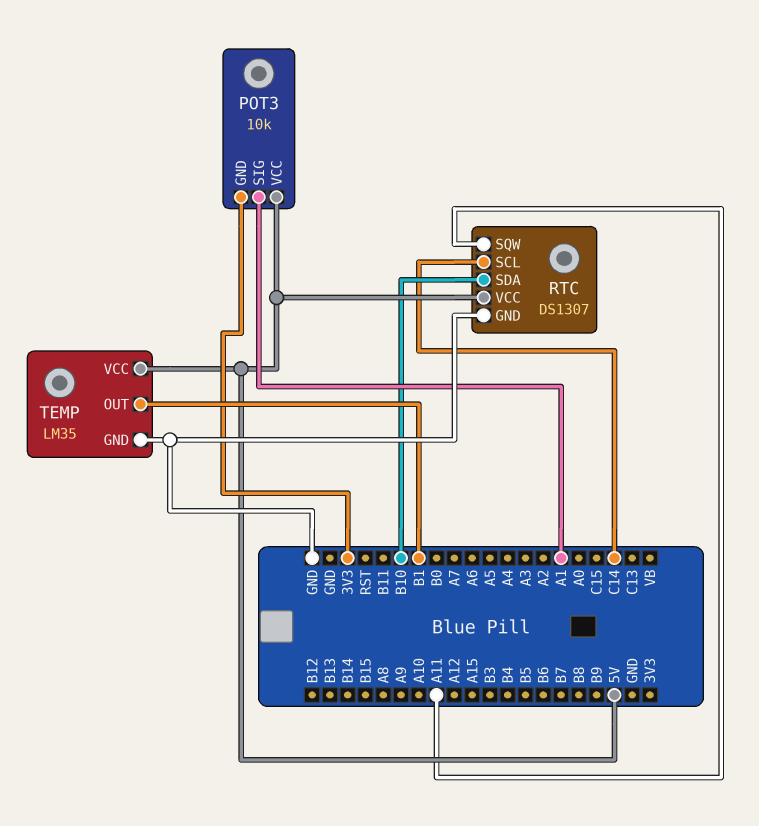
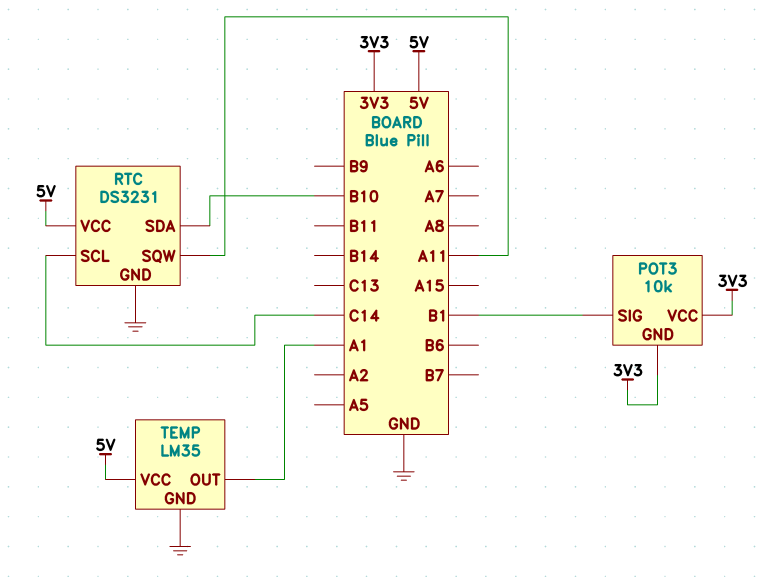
POT3 pin SIG: A1 -> B1
POT3 pin VCC: 5V -> 3V3
RTC: DS1307 -> DS3231
TEMP pin OUT: B1 -> A1

